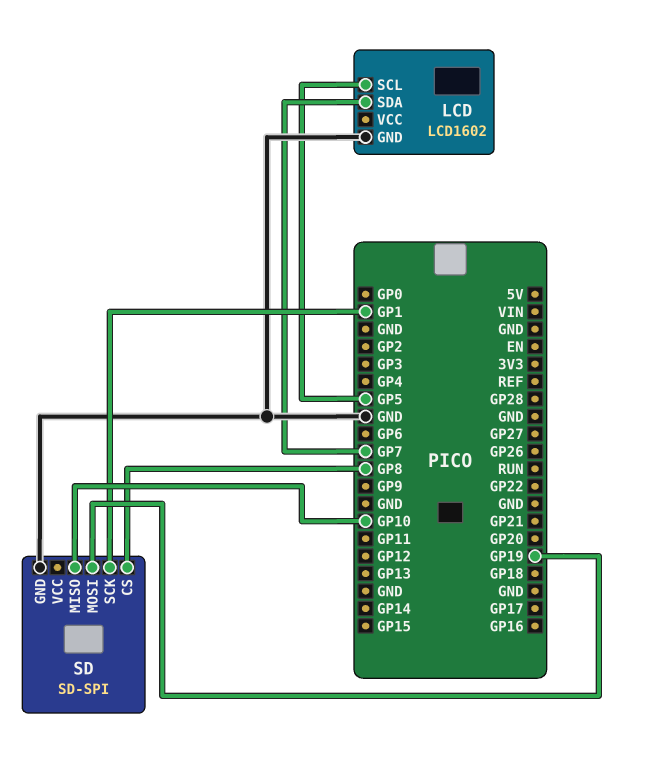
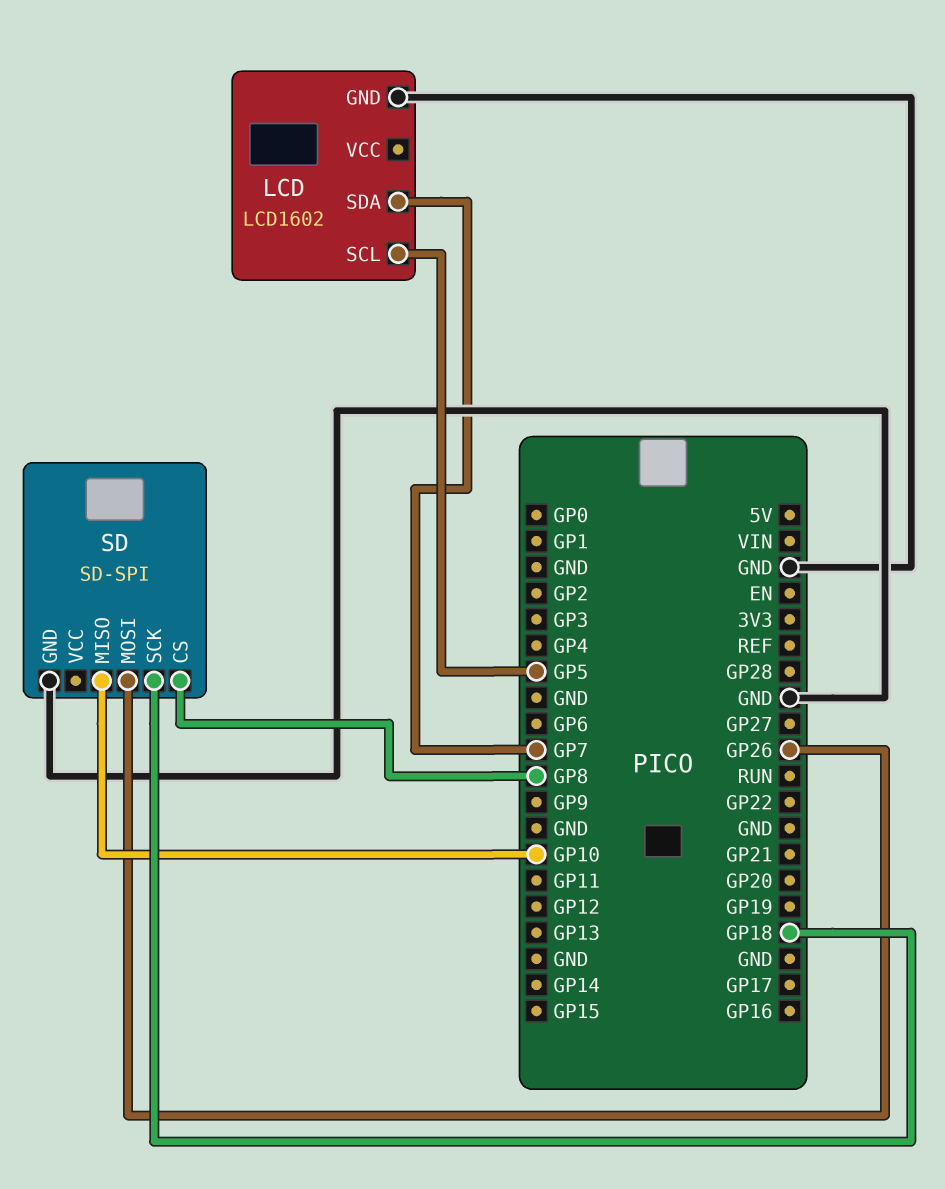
SD pin MOSI: GP19 -> GP26
SD pin SCK: GP1 -> GP18

